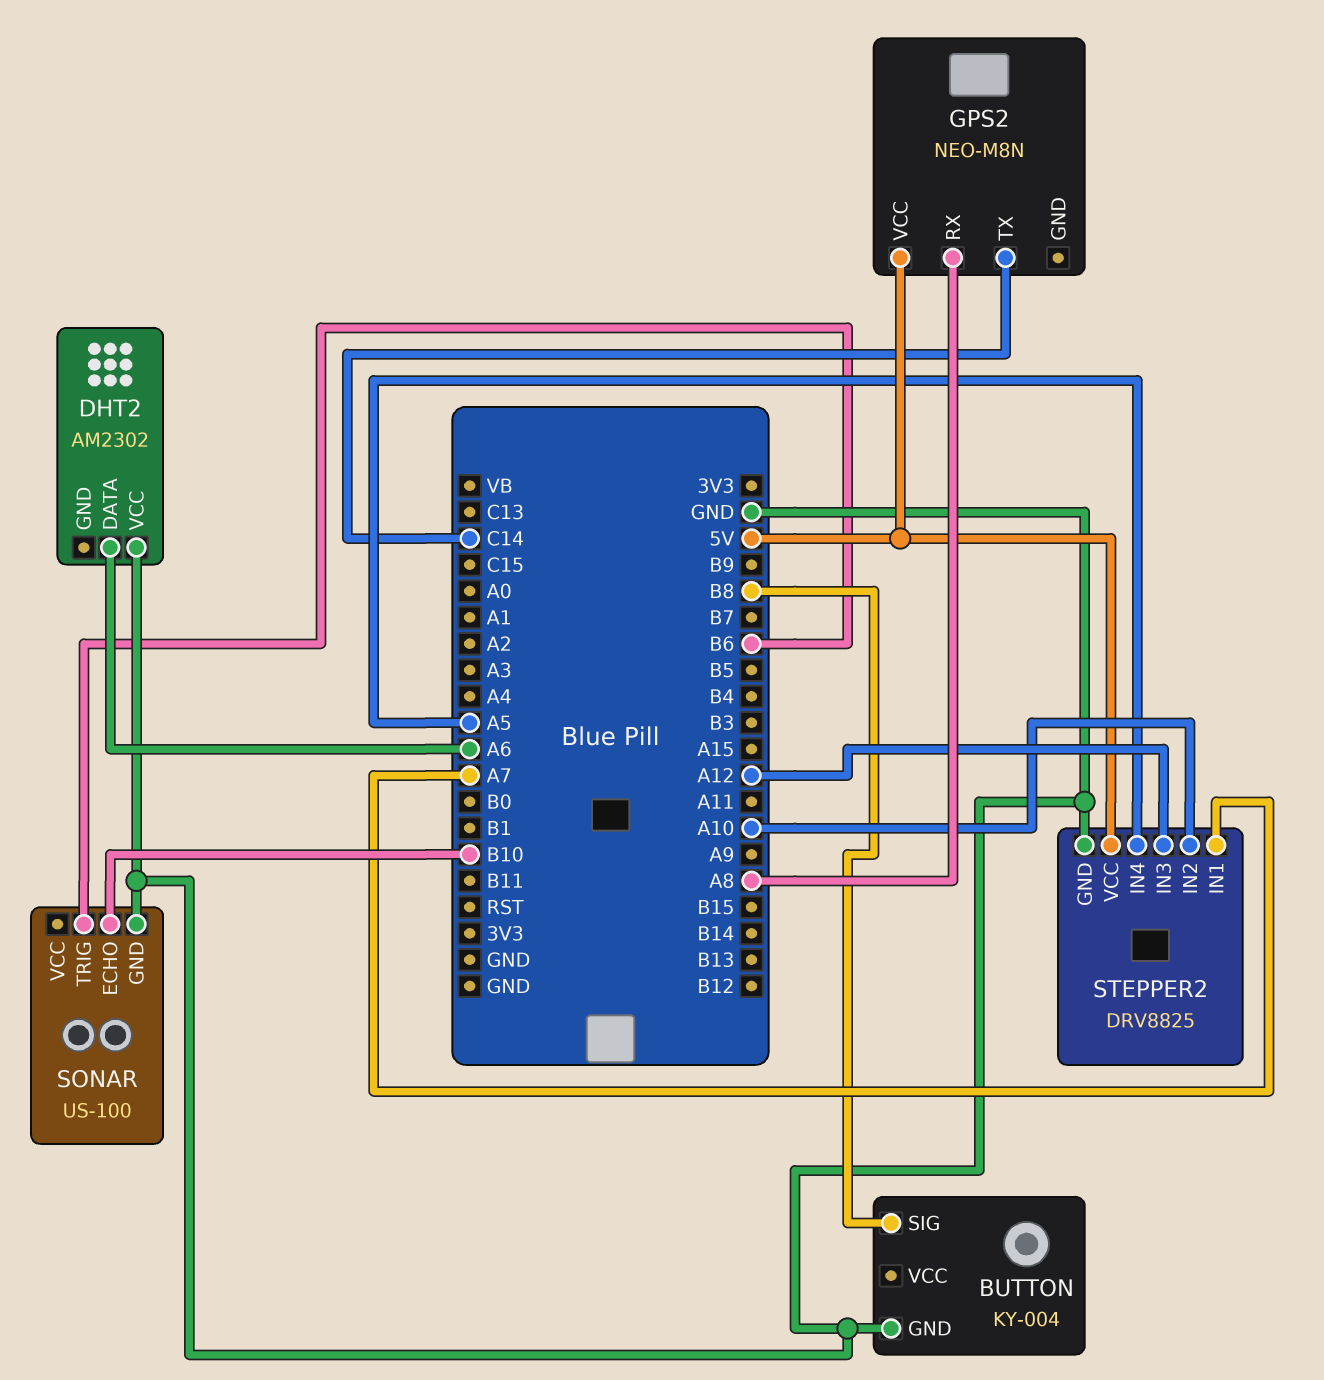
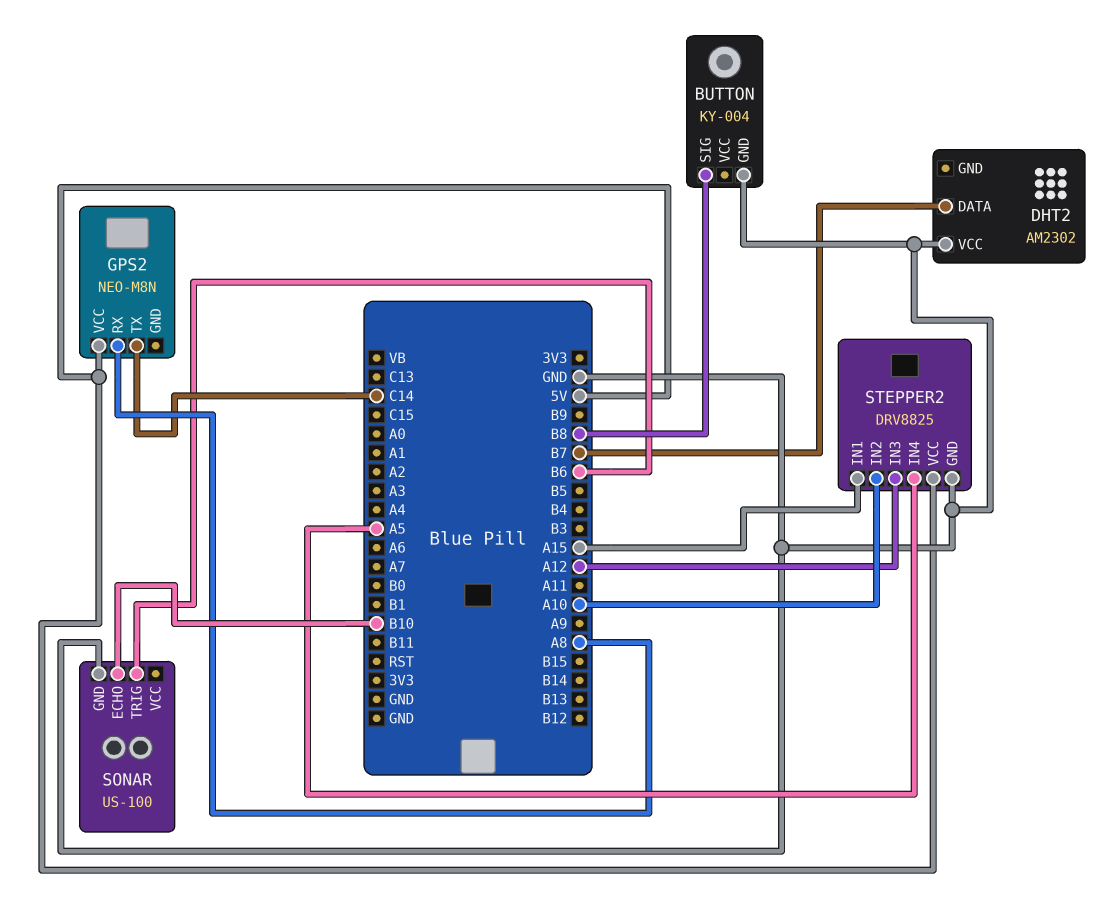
DHT2 pin DATA: A6 -> B7
STEPPER2 pin IN1: A7 -> A15

